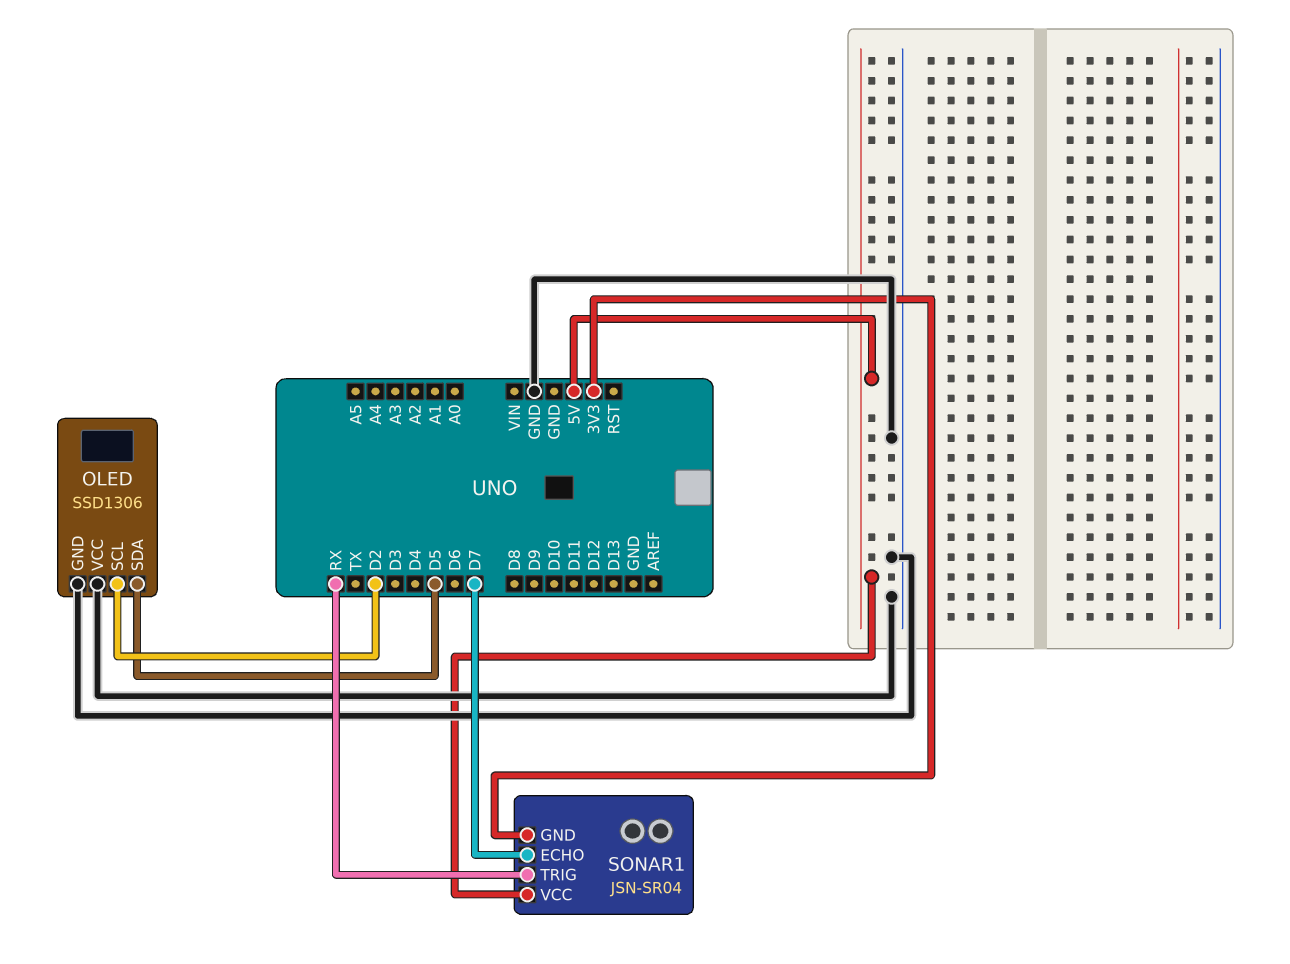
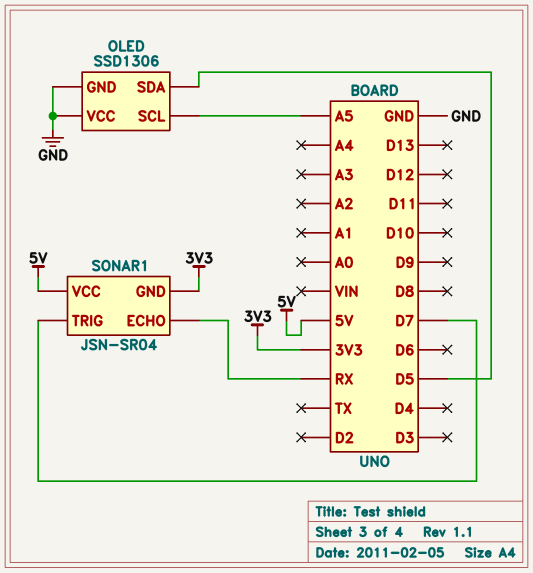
OLED pin SCL: D2 -> A5
SONAR1 pin ECHO: D7 -> RX
SONAR1 pin TRIG: RX -> D7

